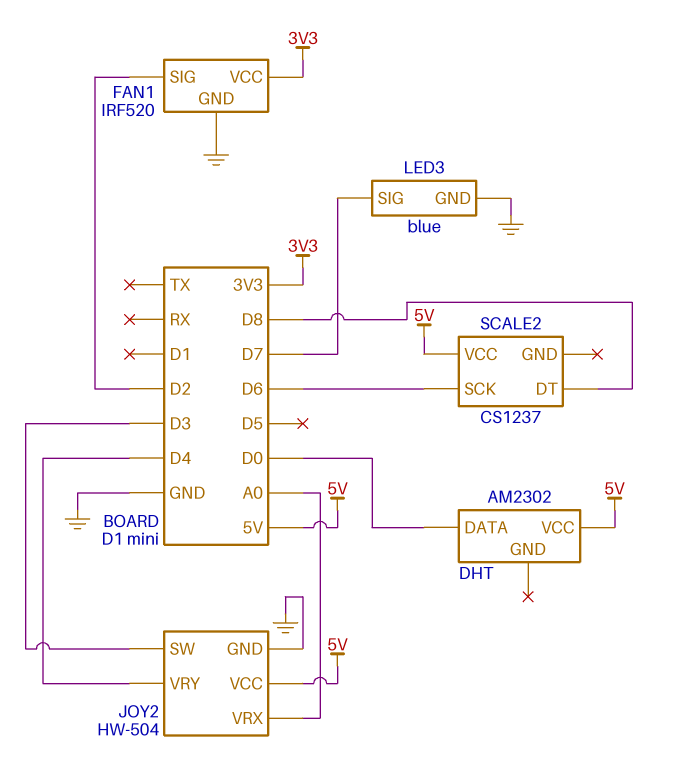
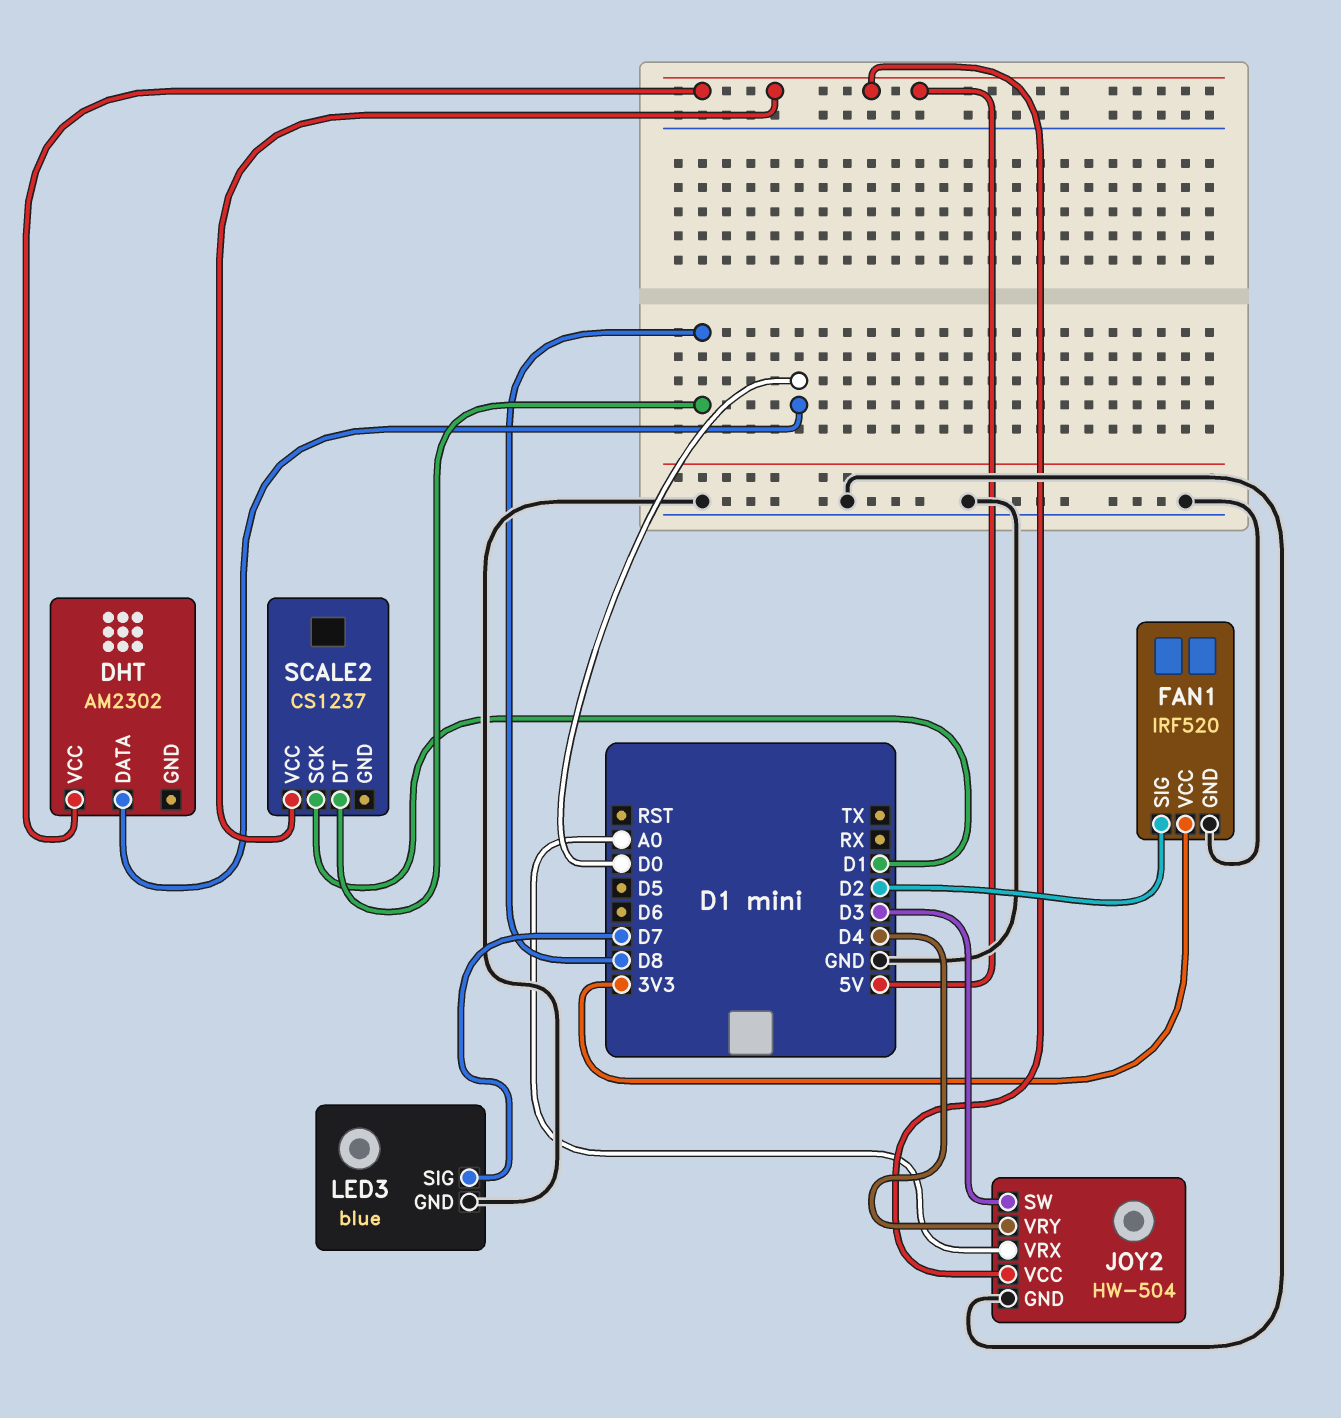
SCALE2 pin SCK: D6 -> D1

